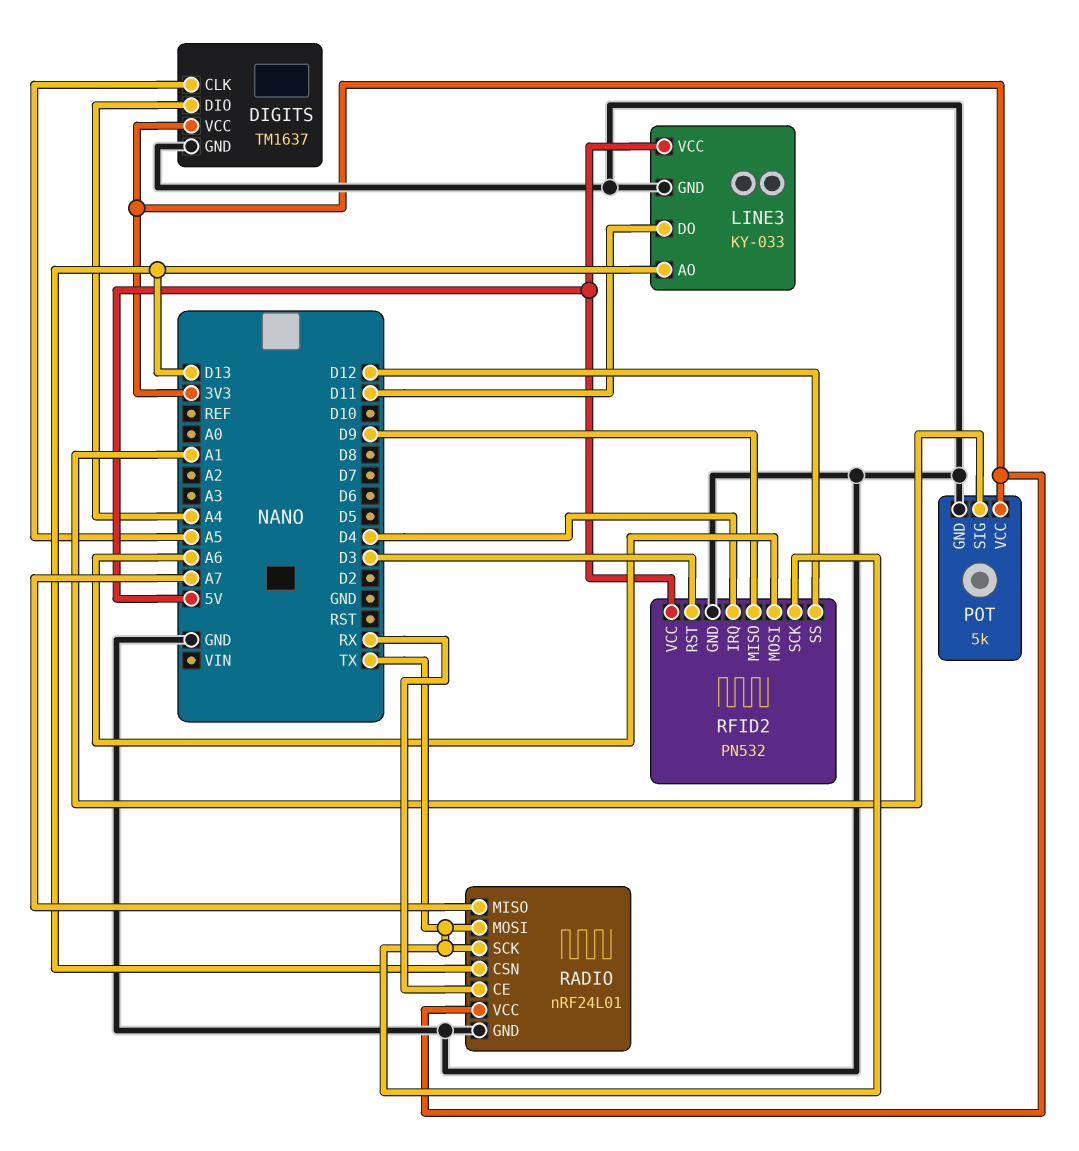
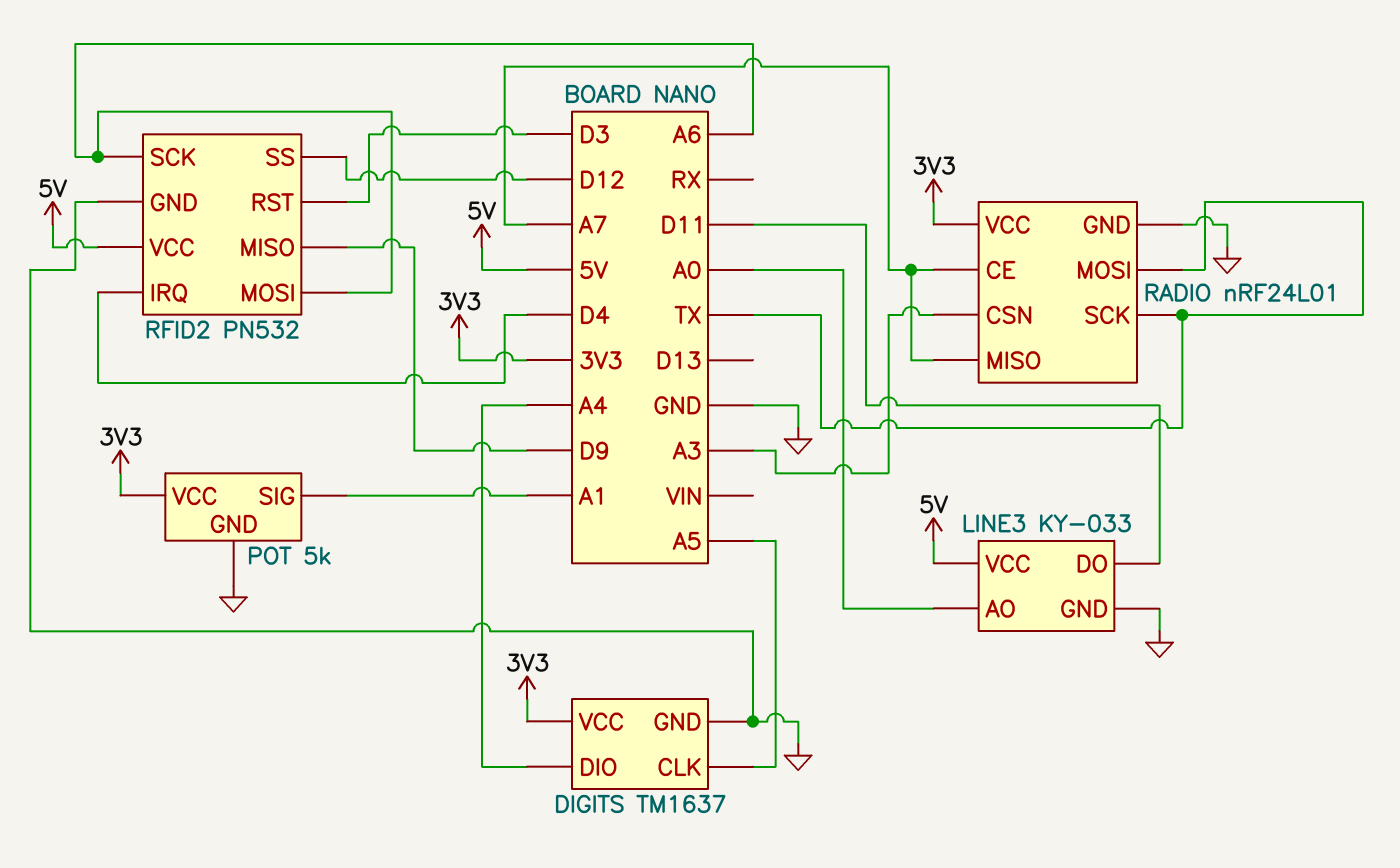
LINE3 pin AO: D13 -> A0
RADIO pin CE: RX -> A7
RADIO pin CSN: D13 -> A3
RFID2 pin SCK: TX -> A6

